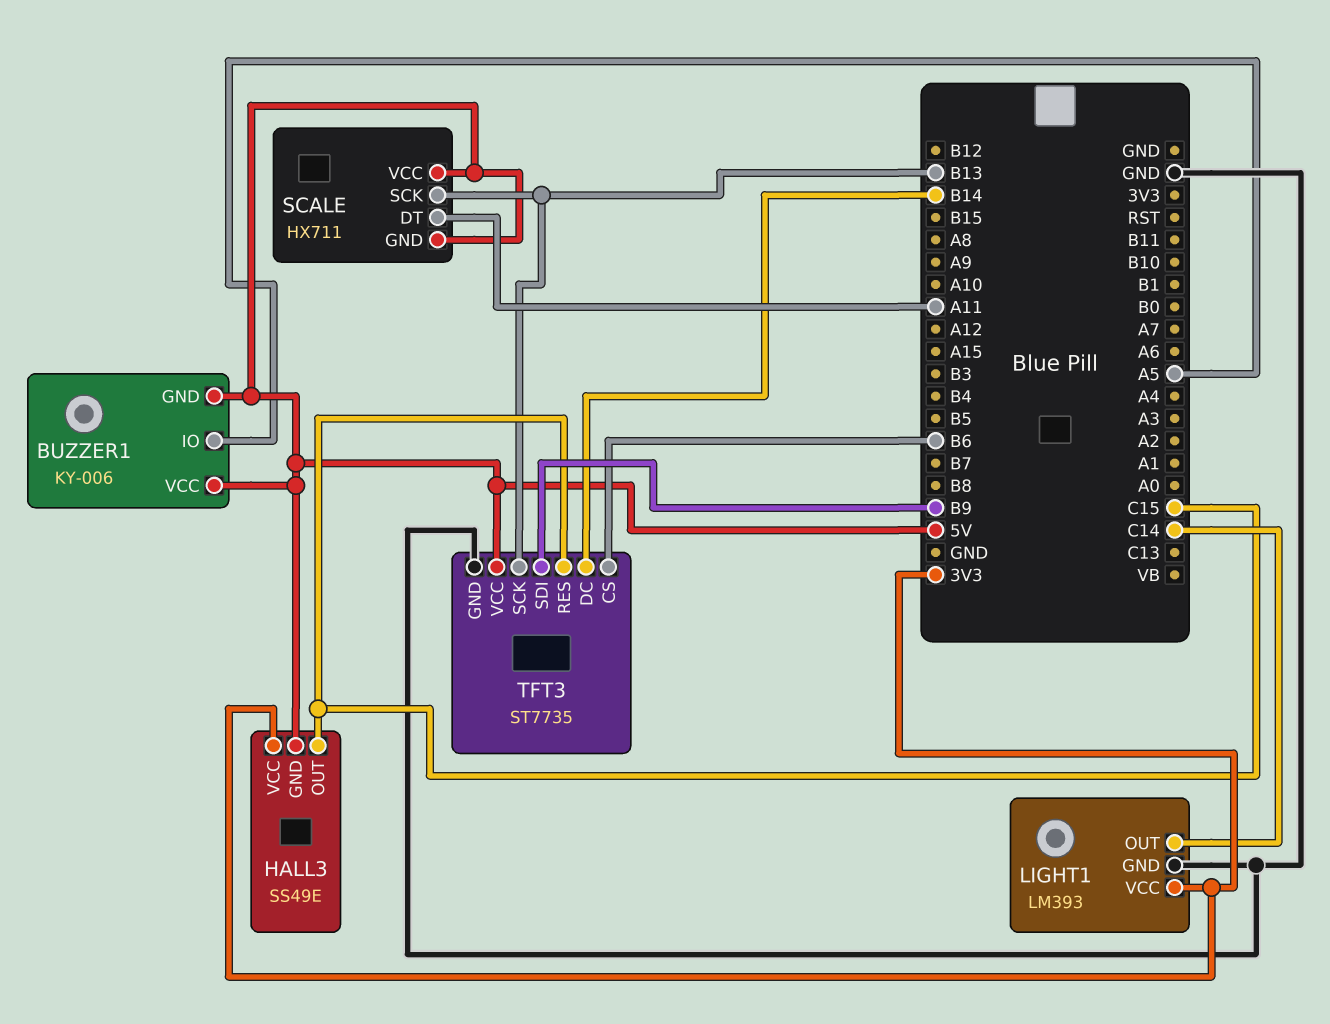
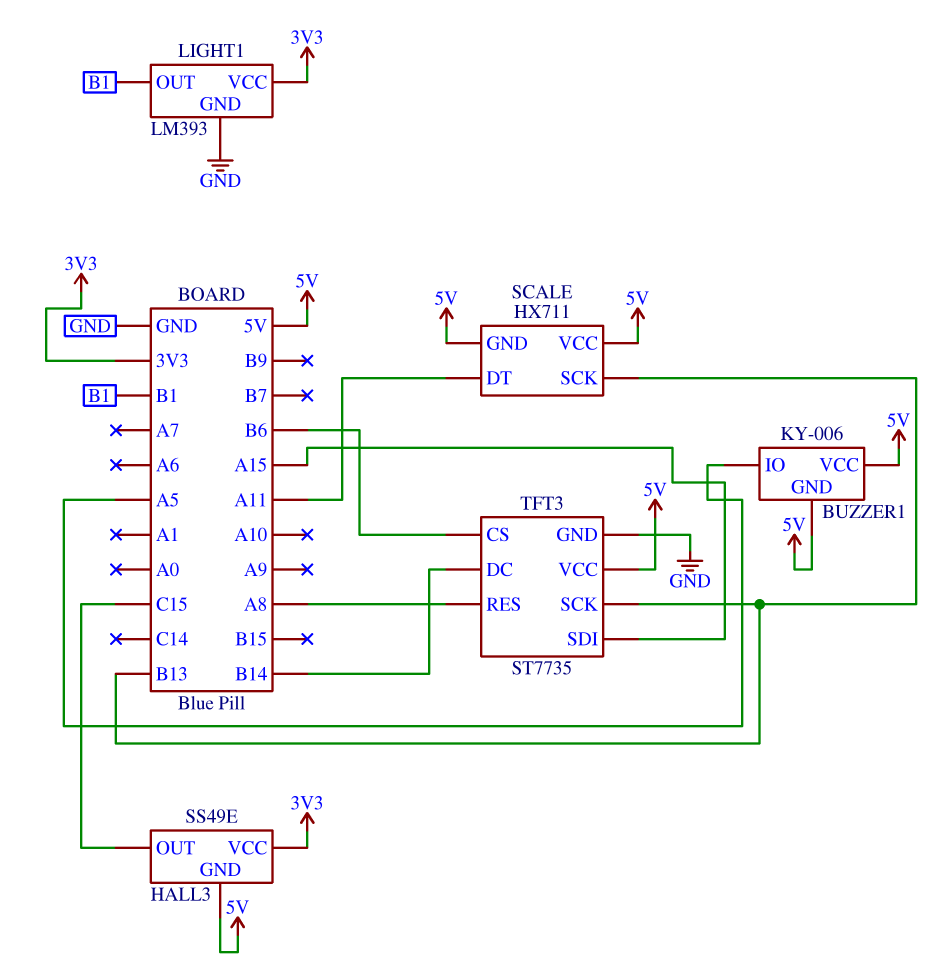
LIGHT1 pin OUT: C14 -> B1
TFT3 pin RES: C15 -> A8
TFT3 pin SDI: B9 -> A15

